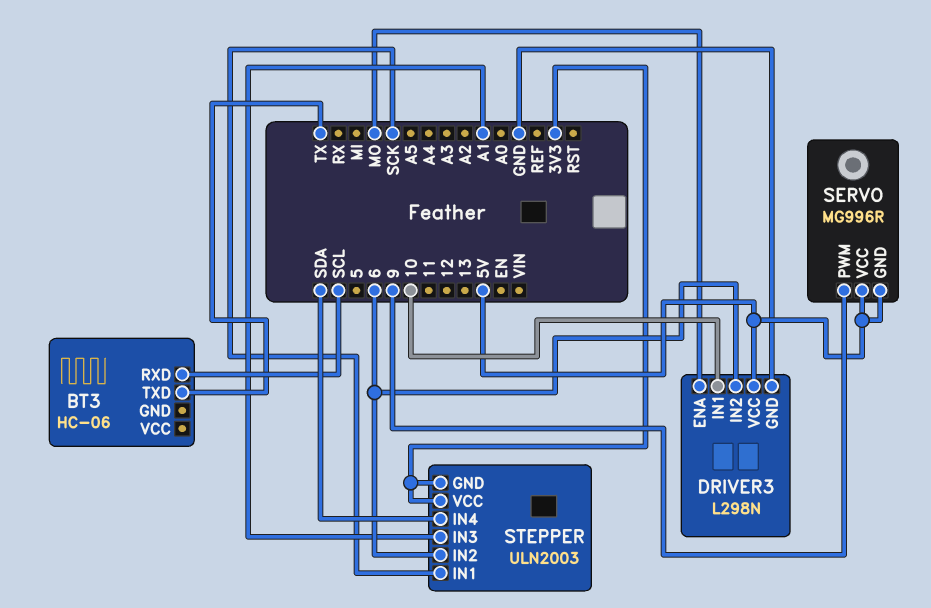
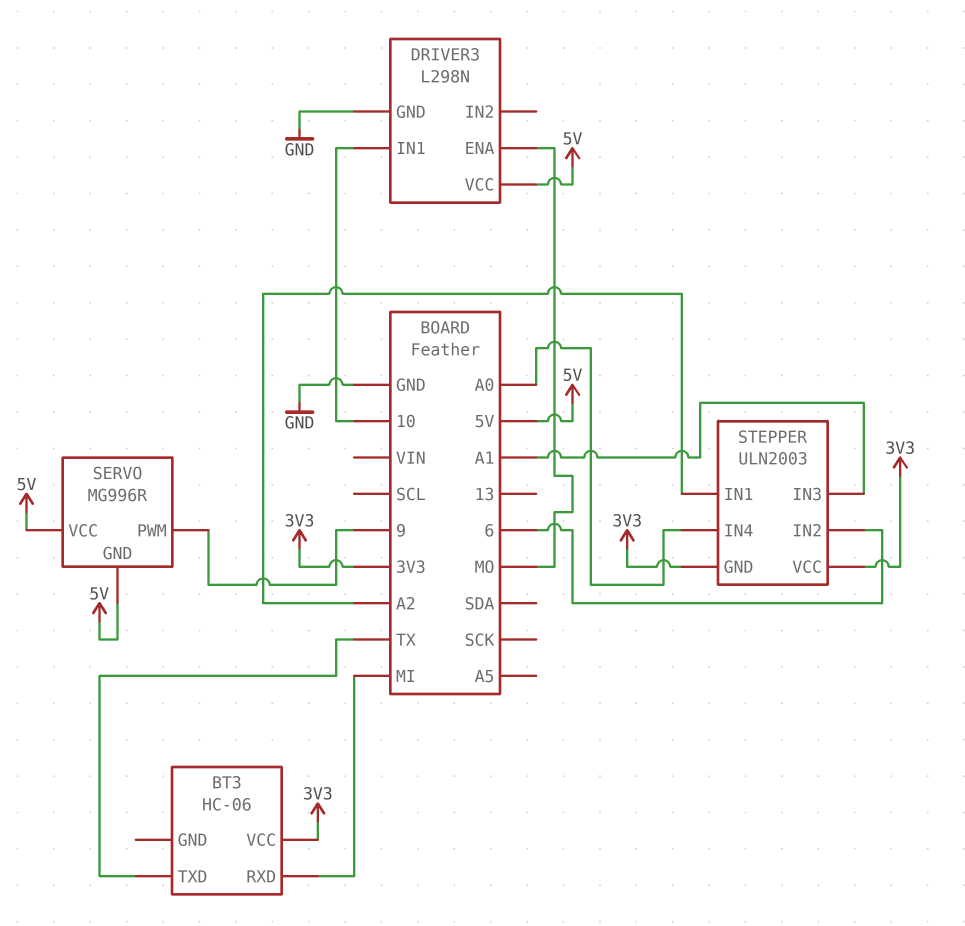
BT3 pin RXD: SCL -> MI
BT3 pin VCC: none -> 3V3
DRIVER3 pin IN2: 6 -> none
STEPPER pin IN1: SCK -> A2
STEPPER pin IN4: SDA -> A0

